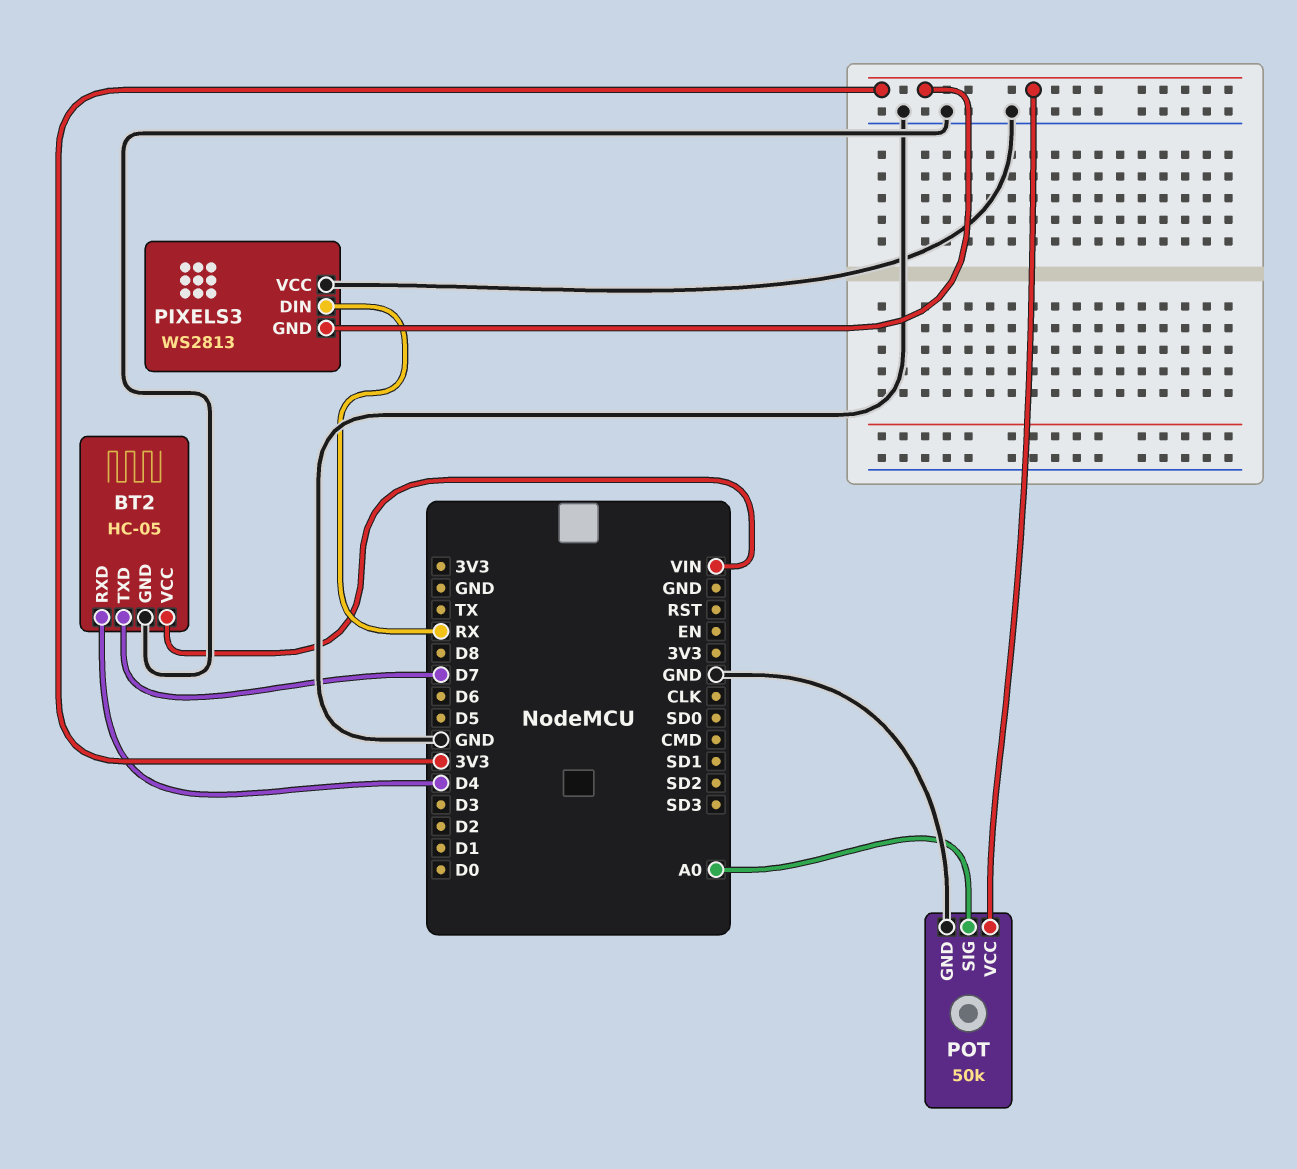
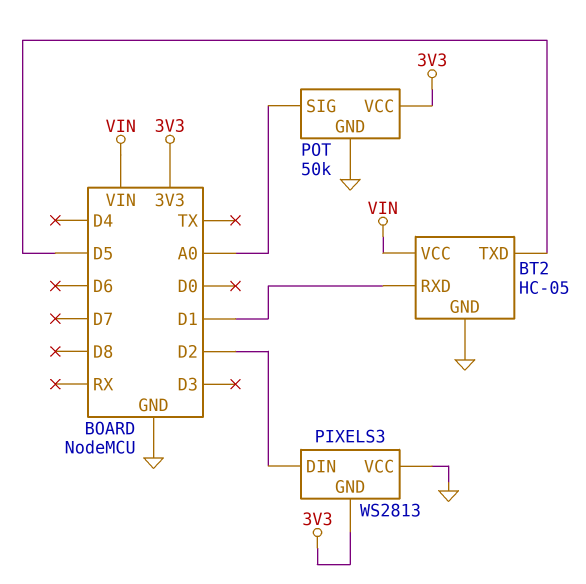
BT2 pin RXD: D4 -> D1
BT2 pin TXD: D7 -> D5
PIXELS3 pin DIN: RX -> D2

